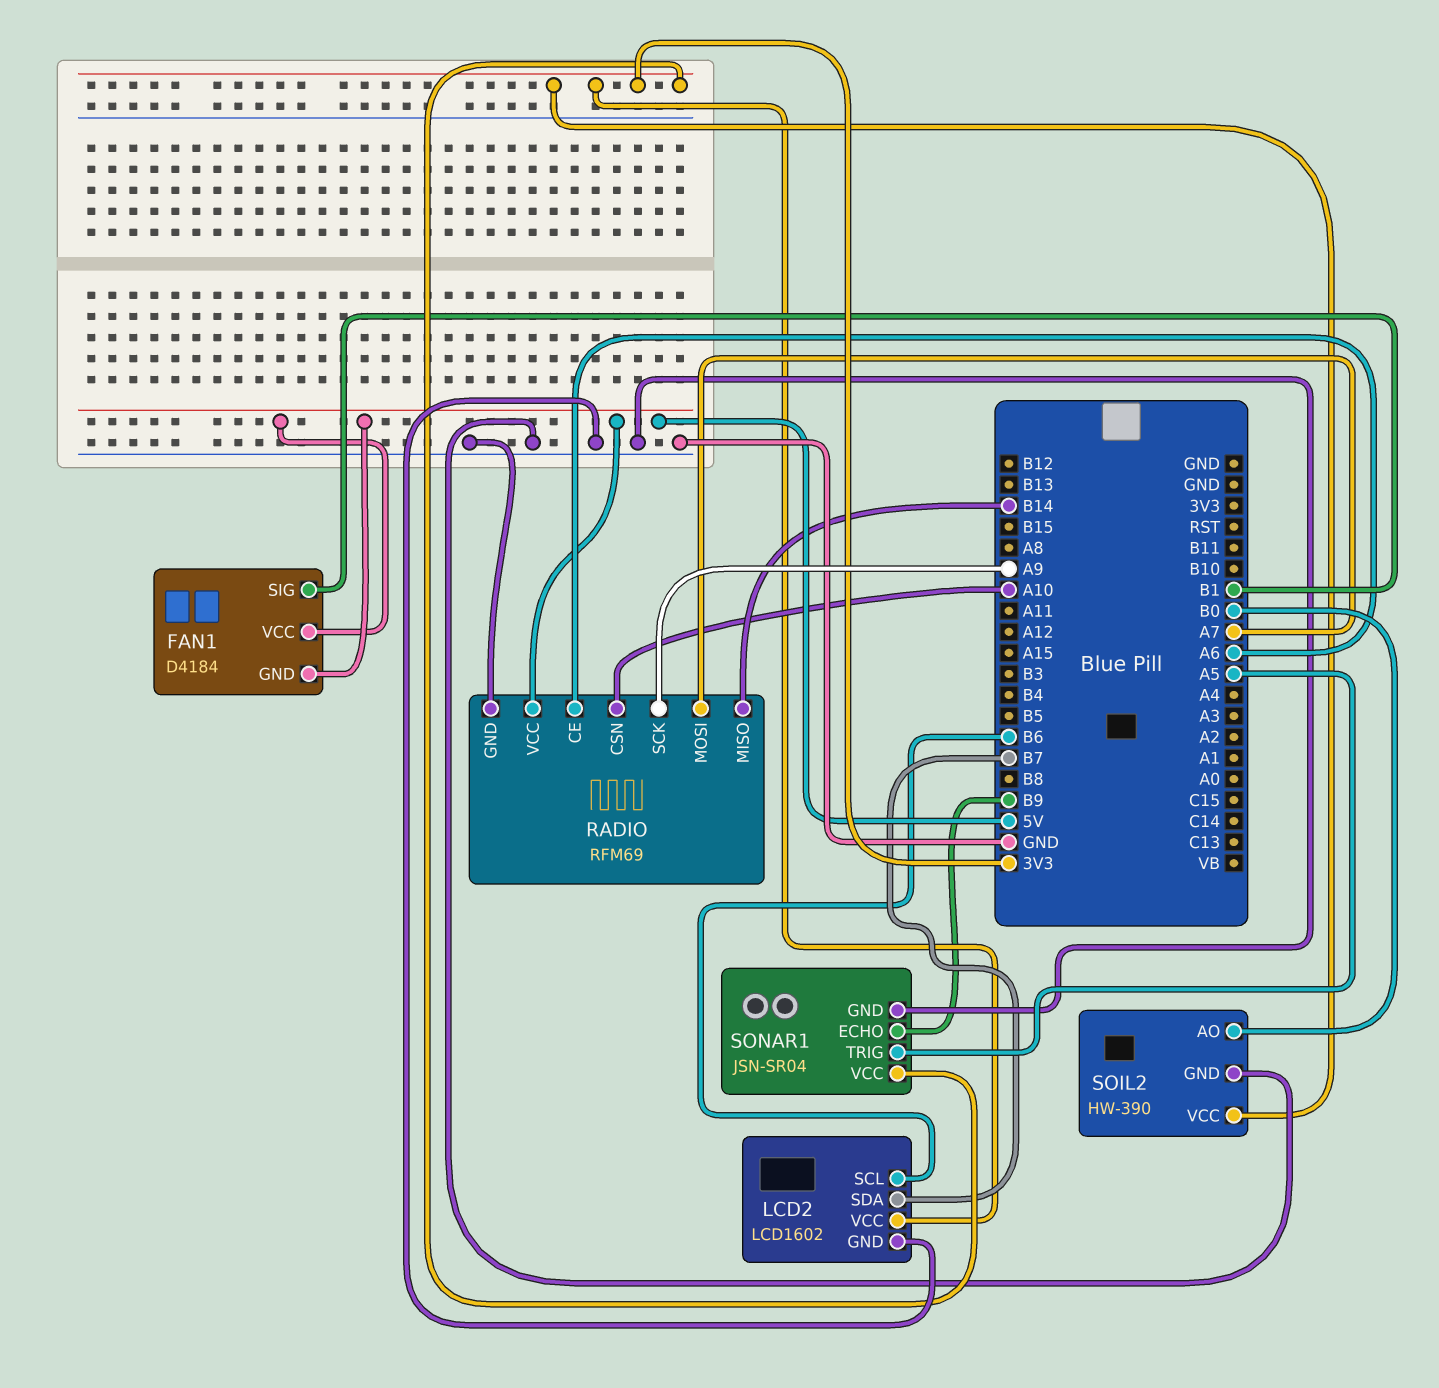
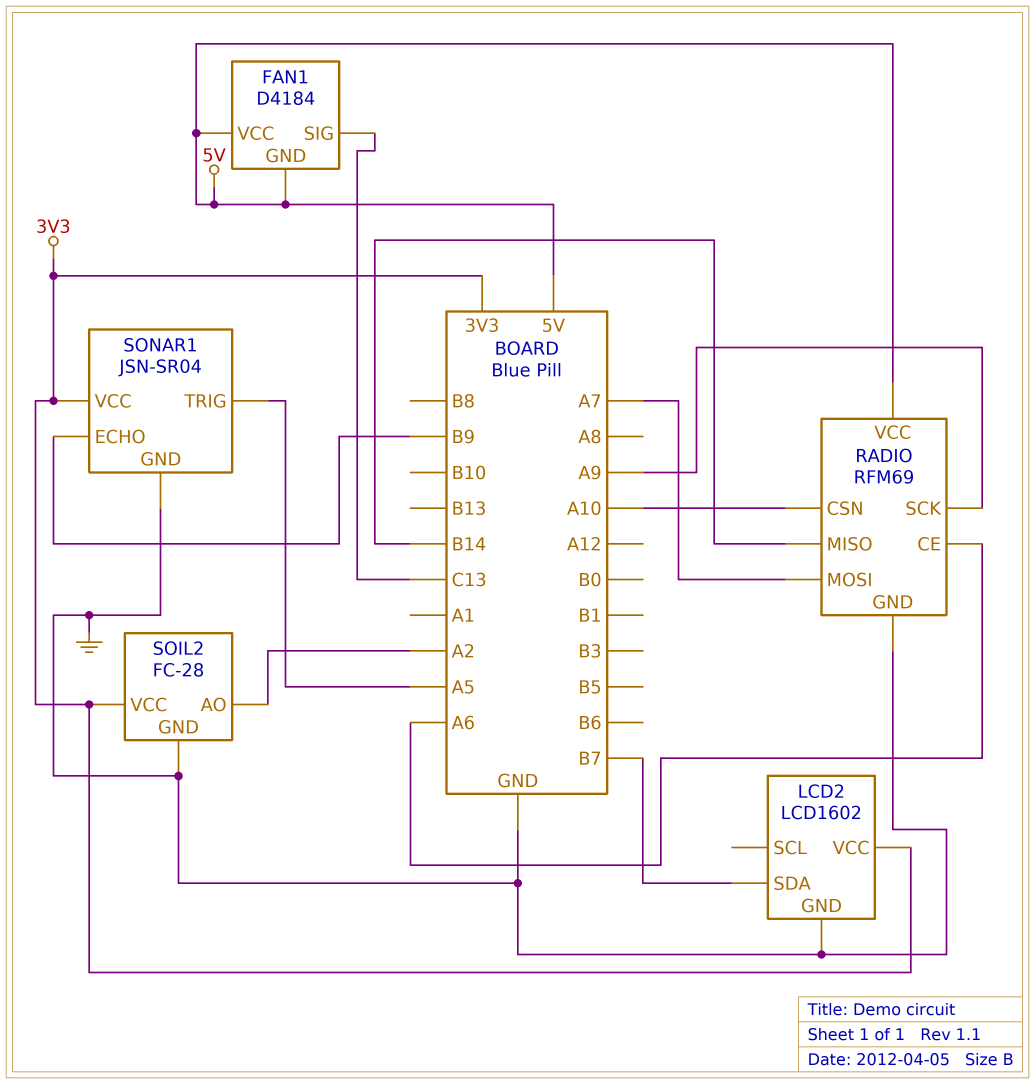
FAN1 pin SIG: B1 -> C13
LCD2 pin SCL: B6 -> none
SOIL2: HW-390 -> FC-28
SOIL2 pin AO: B0 -> A2

